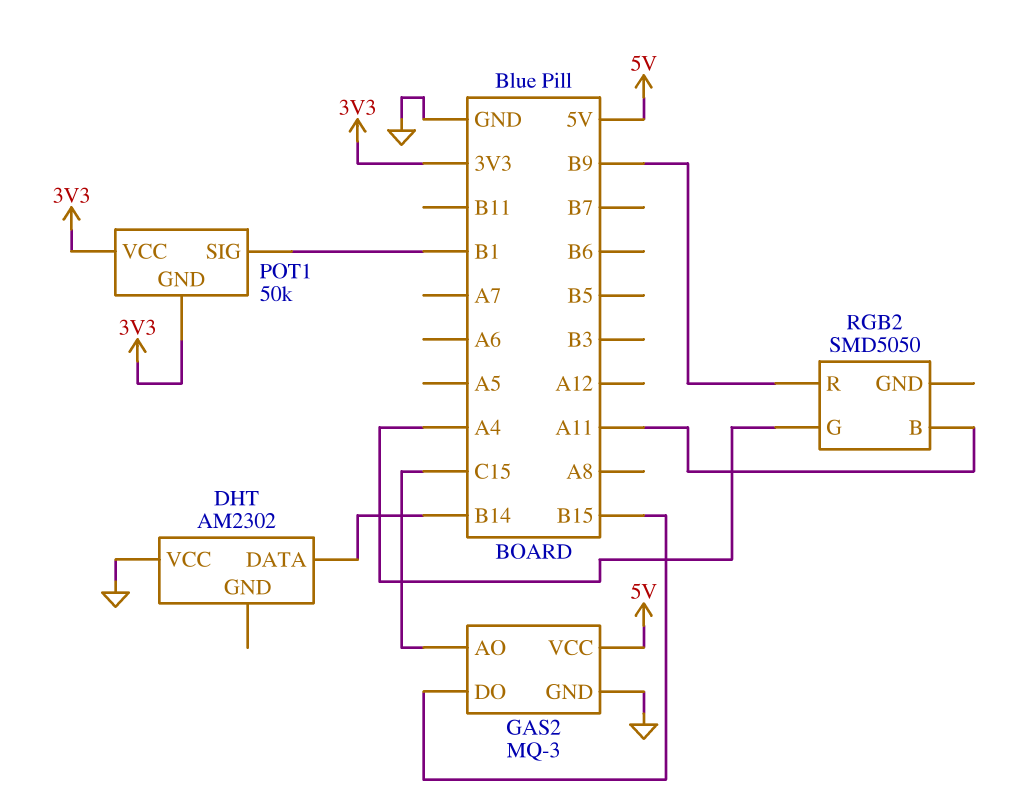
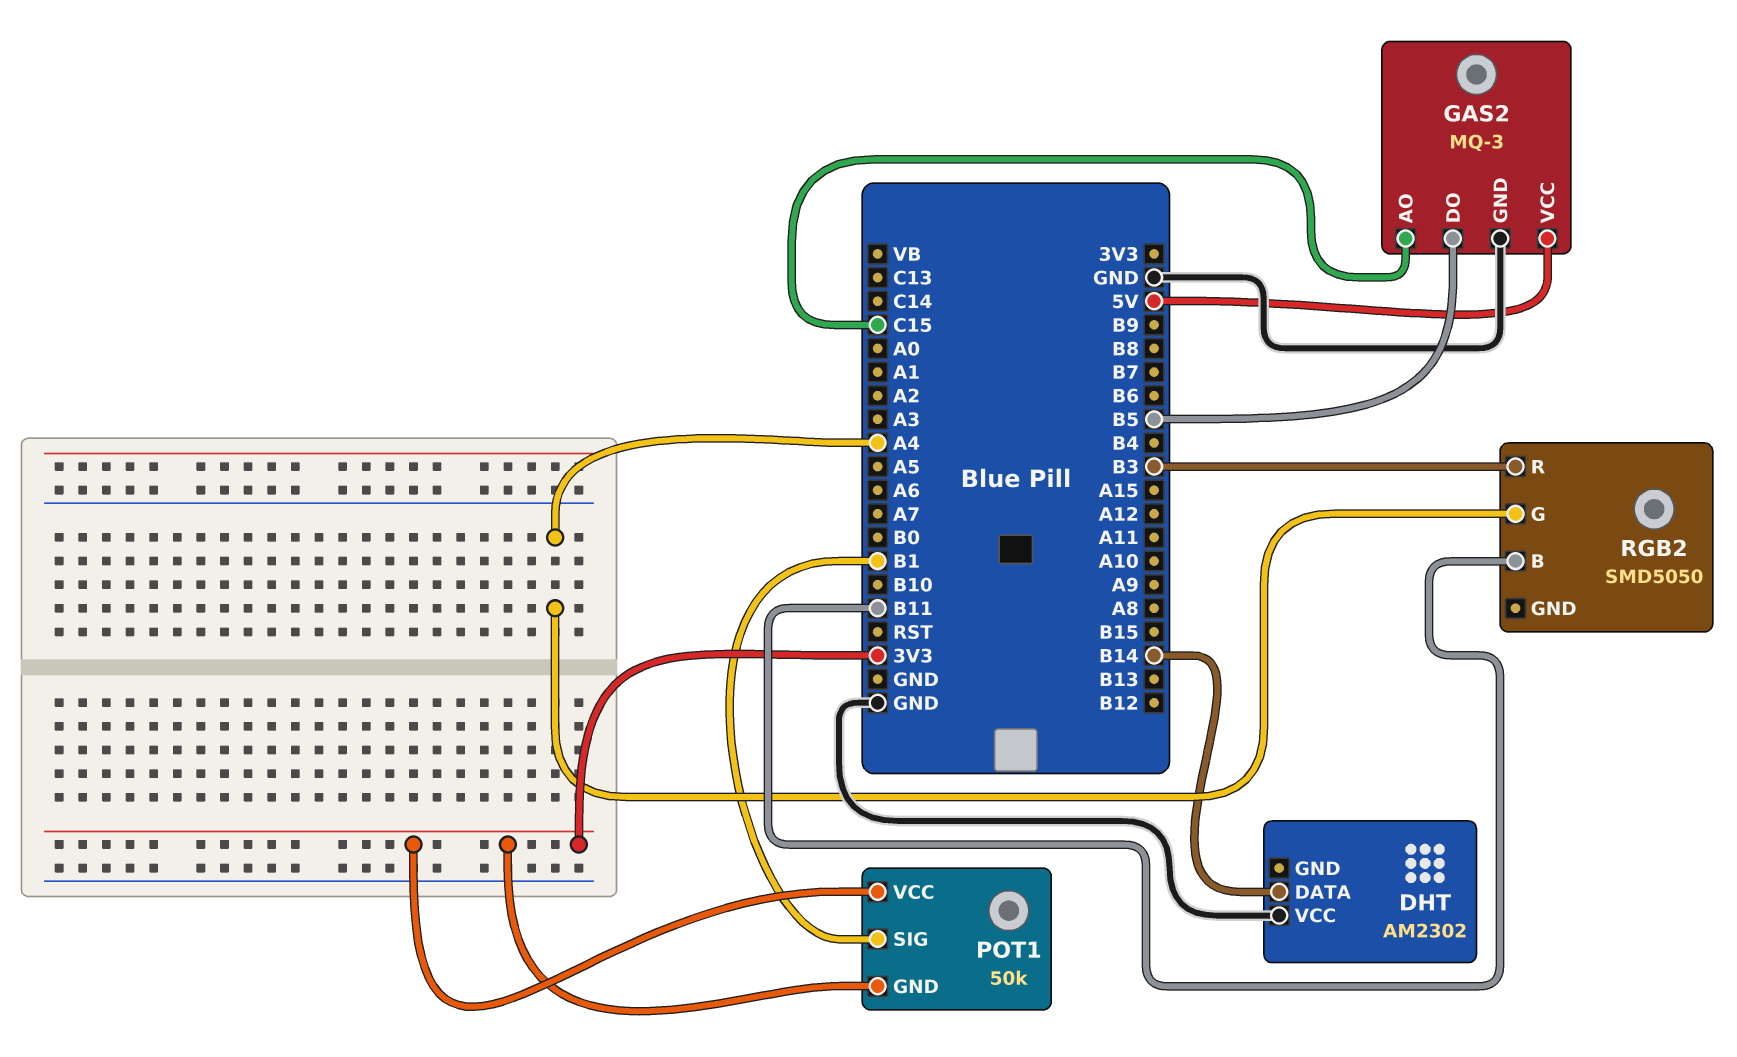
GAS2 pin DO: B15 -> B5
RGB2 pin B: A11 -> B11
RGB2 pin R: B9 -> B3

